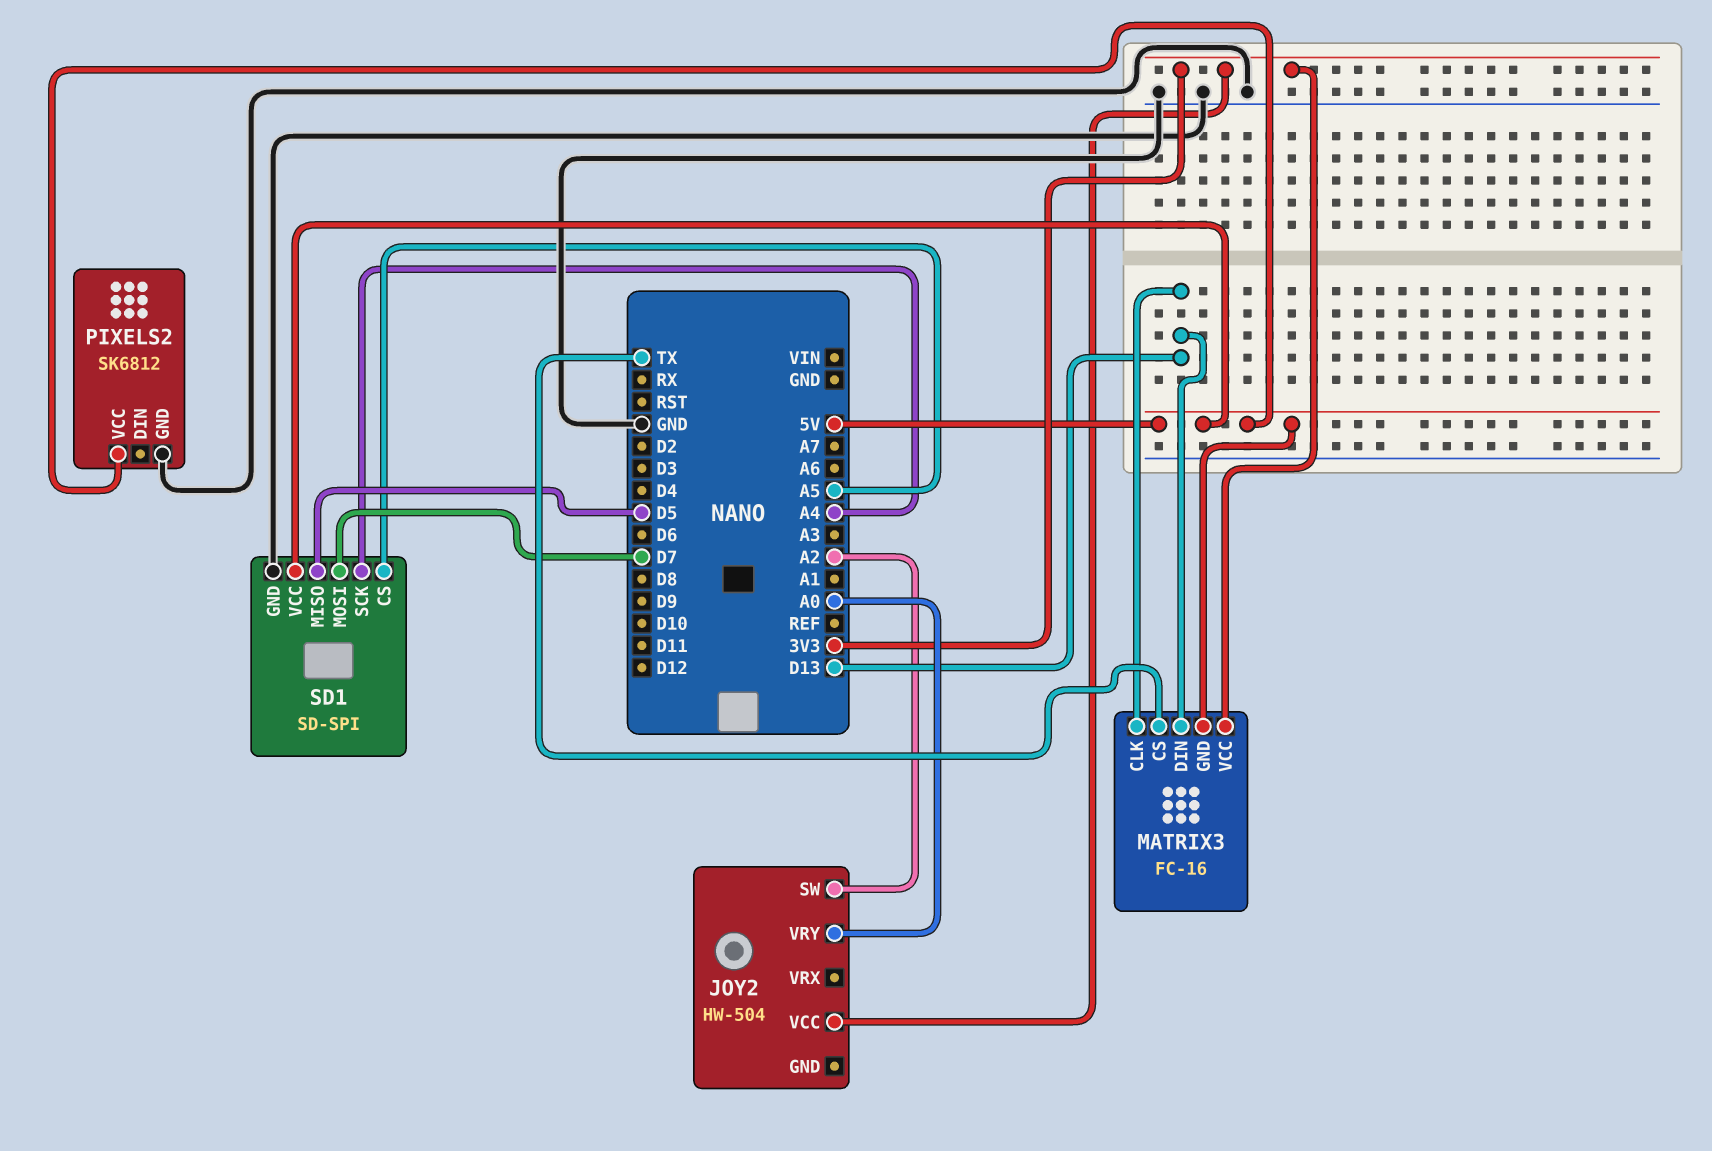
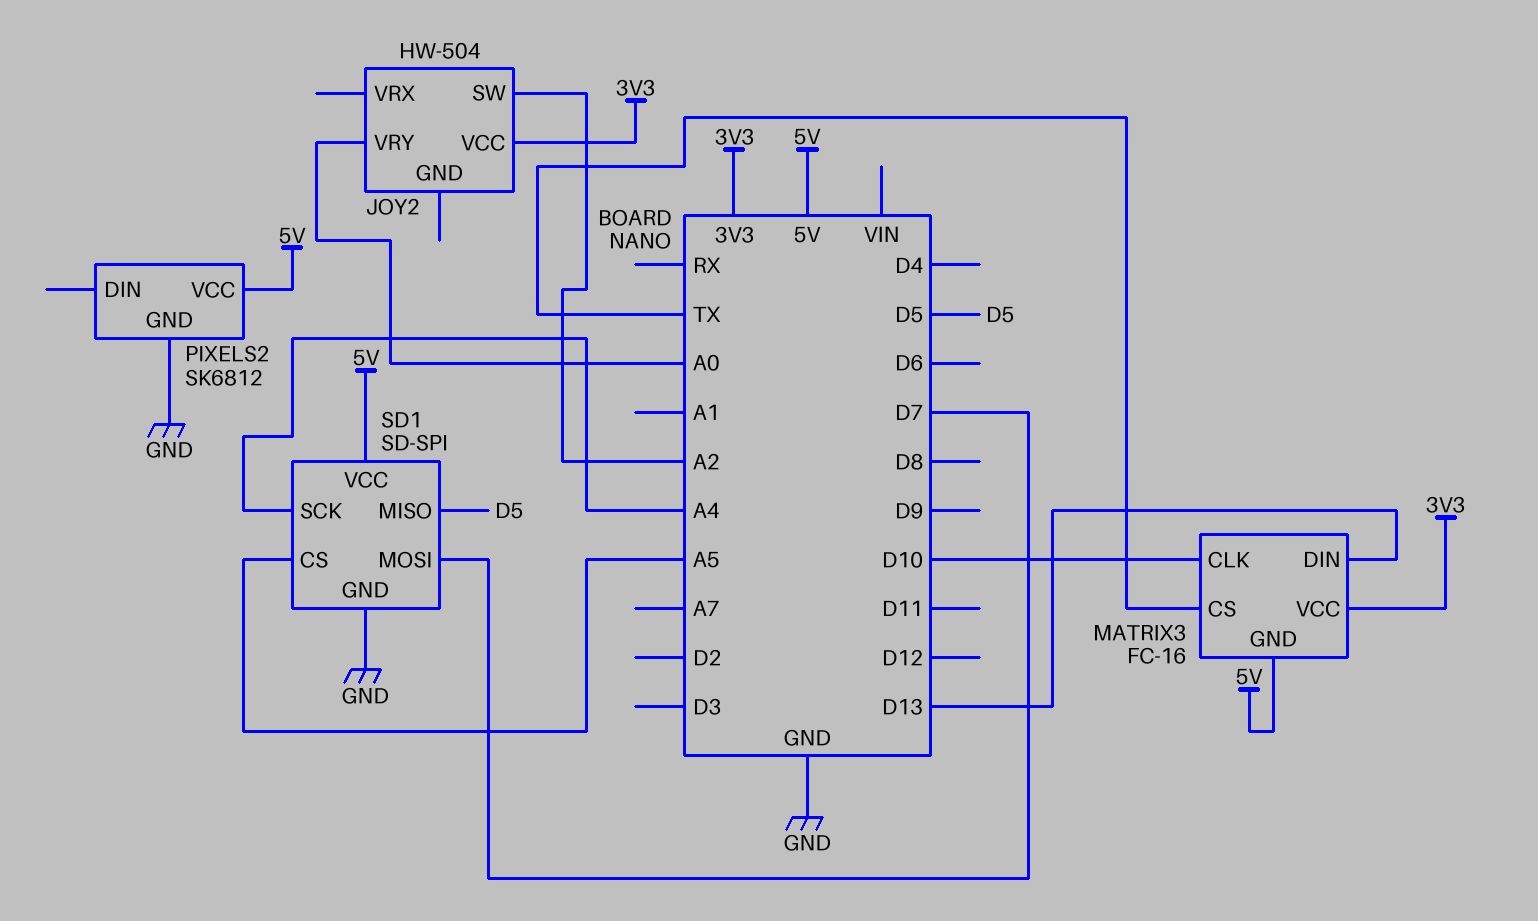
MATRIX3 pin CLK: D13 -> D10

